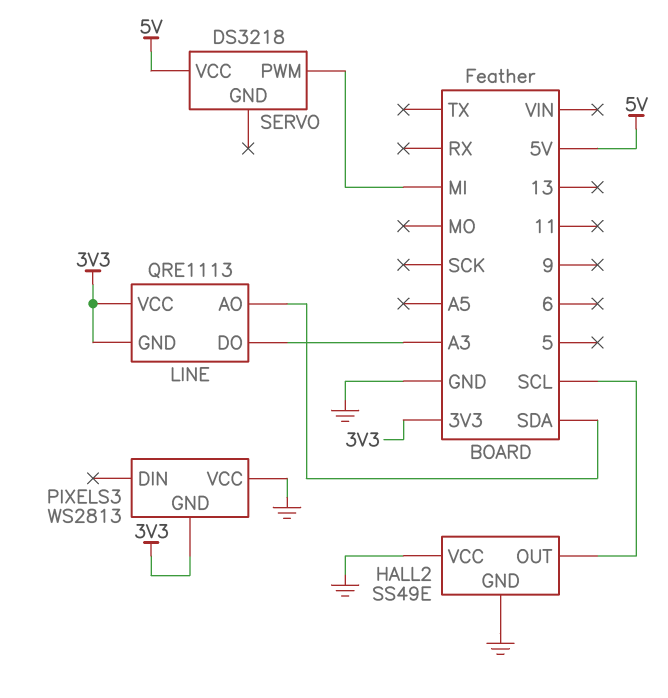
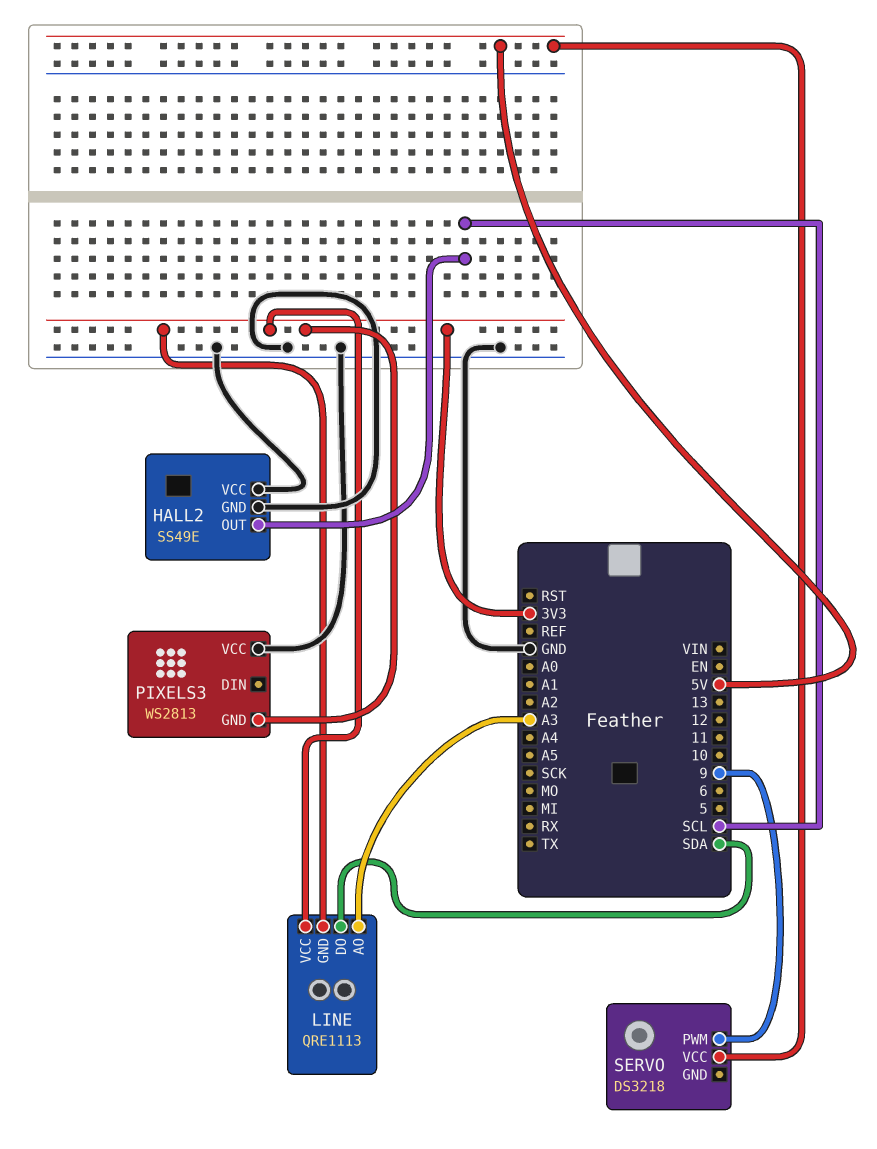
LINE pin AO: SDA -> A3
LINE pin DO: A3 -> SDA
SERVO pin PWM: MI -> 9

